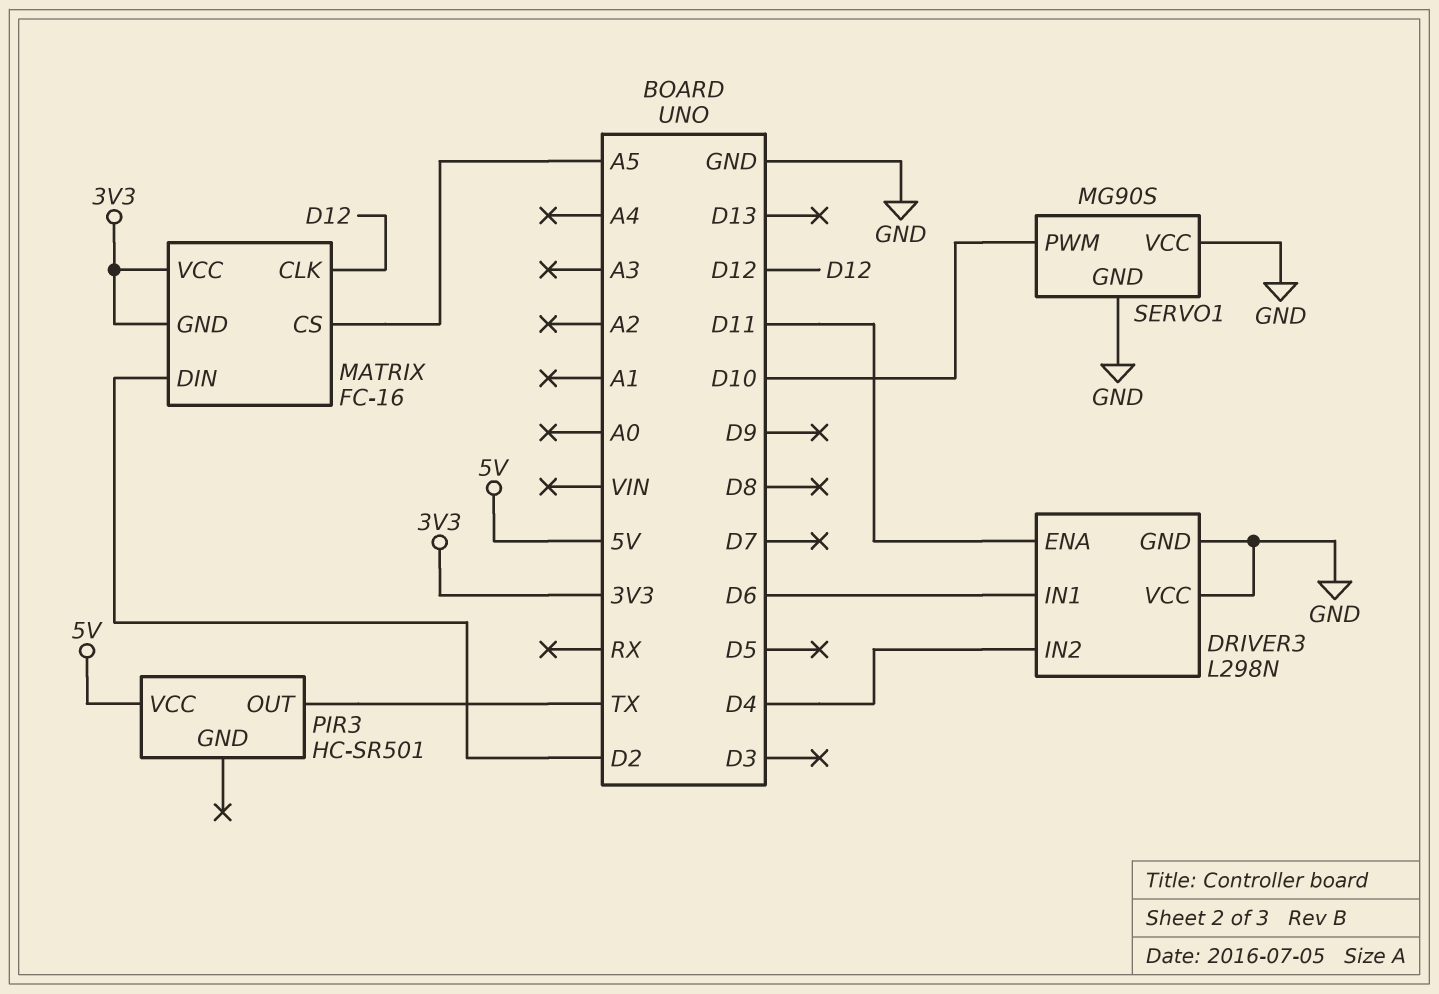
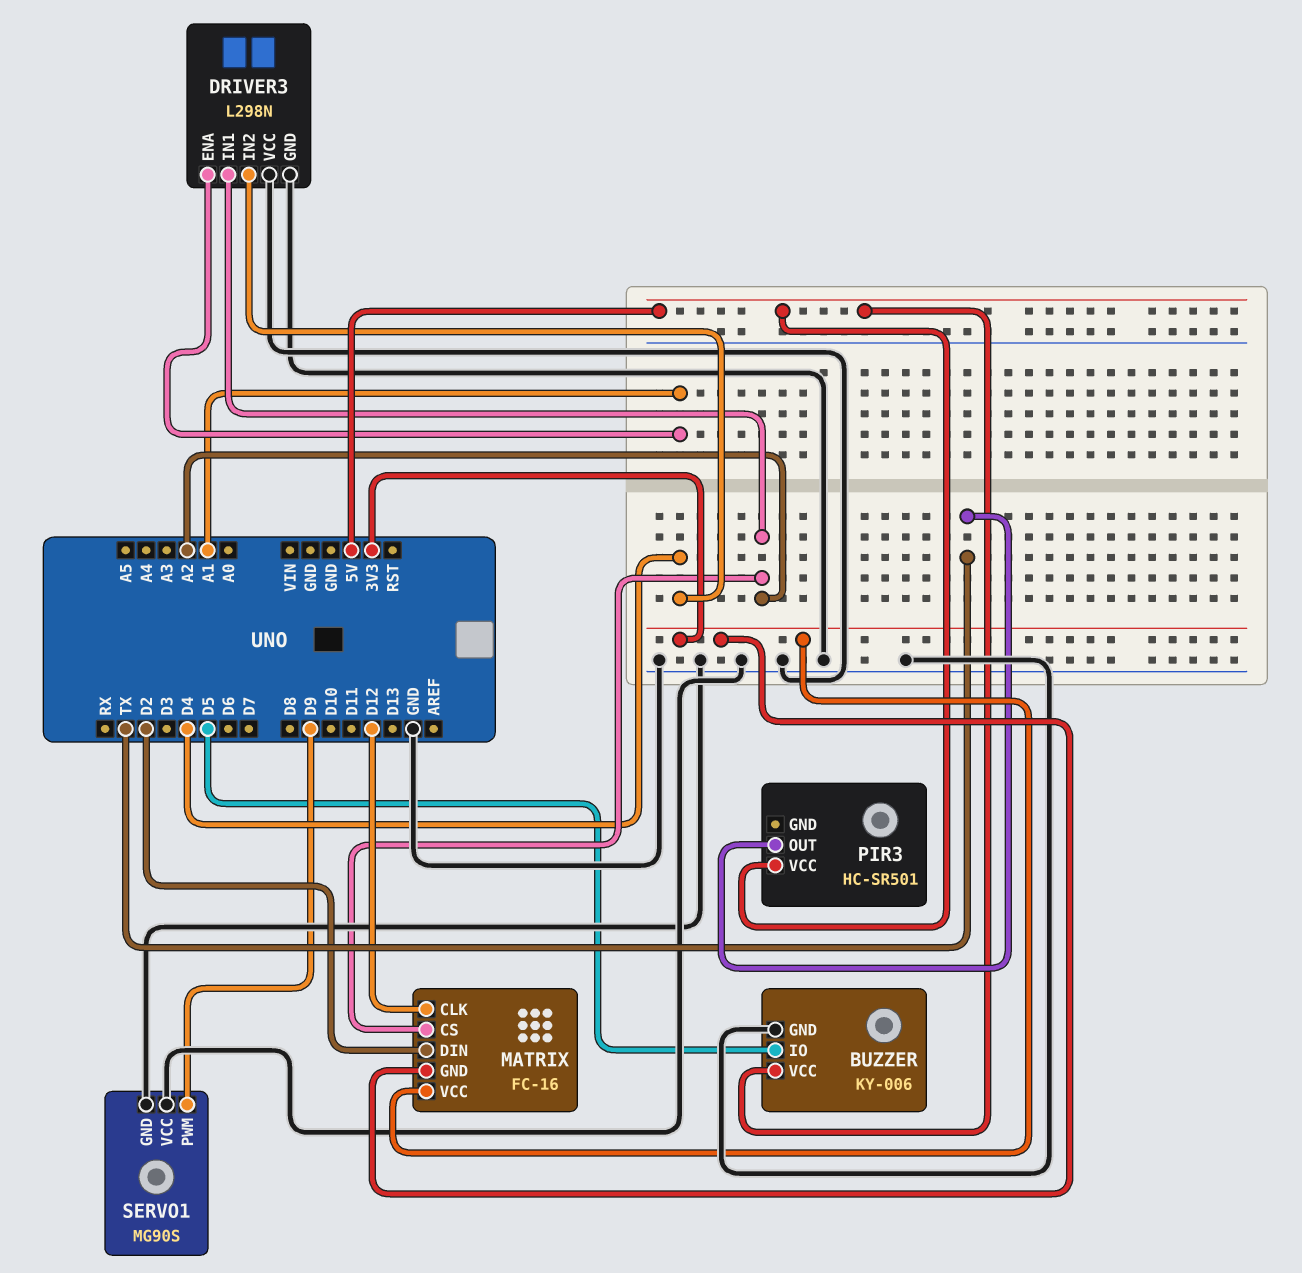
BUZZER: none -> KY-006
BUZZER pin GND: none -> GND
BUZZER pin IO: none -> D5
BUZZER pin VCC: none -> 5V
DRIVER3 pin ENA: D11 -> A1
DRIVER3 pin IN1: D6 -> A2
MATRIX pin CS: A5 -> A2
SERVO1 pin PWM: D10 -> D9

